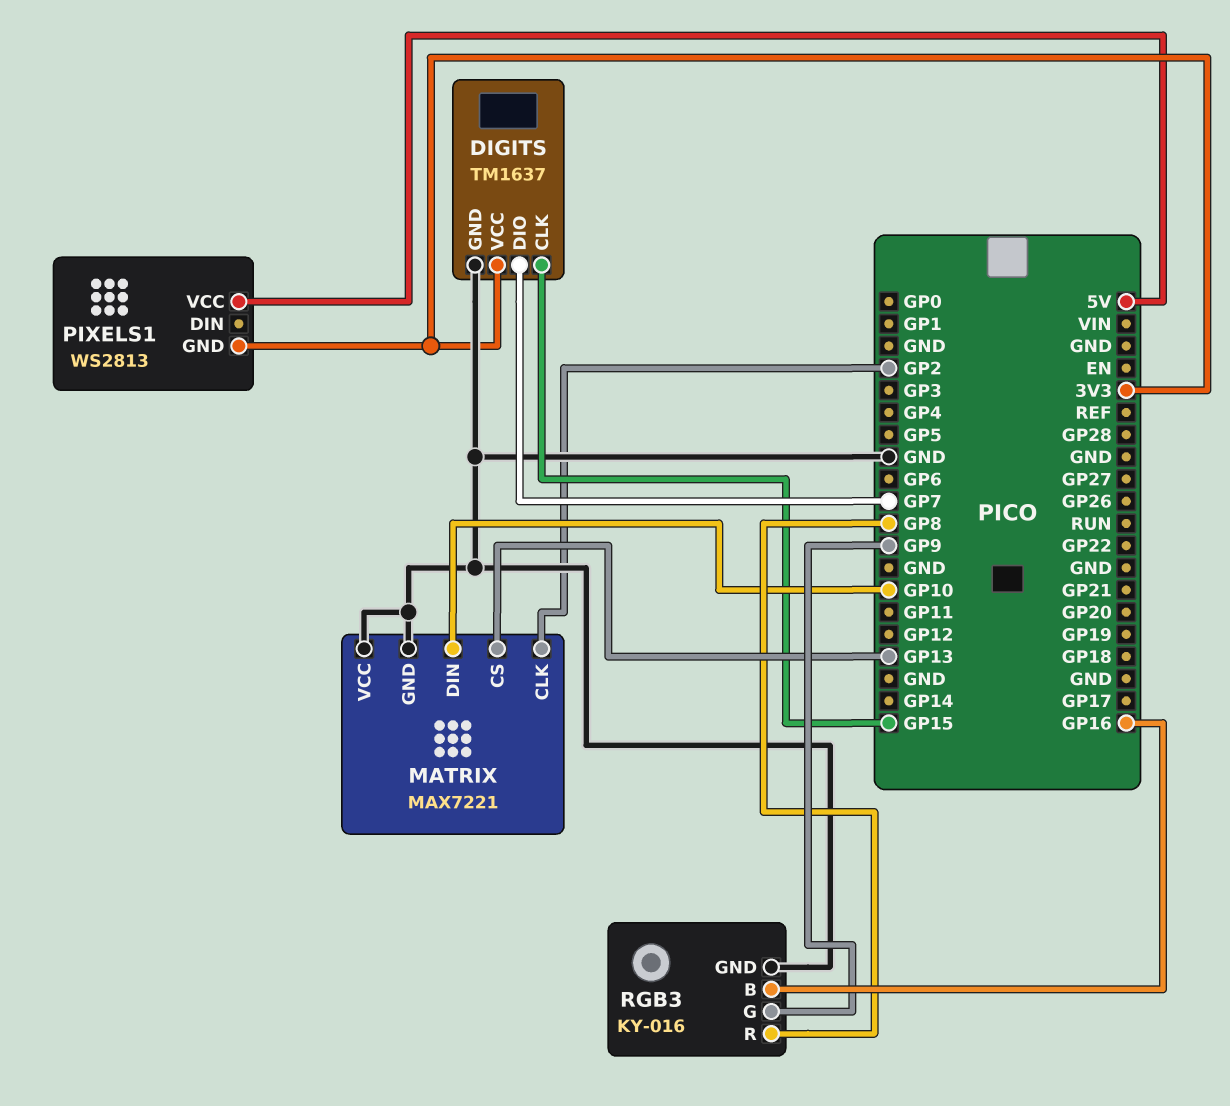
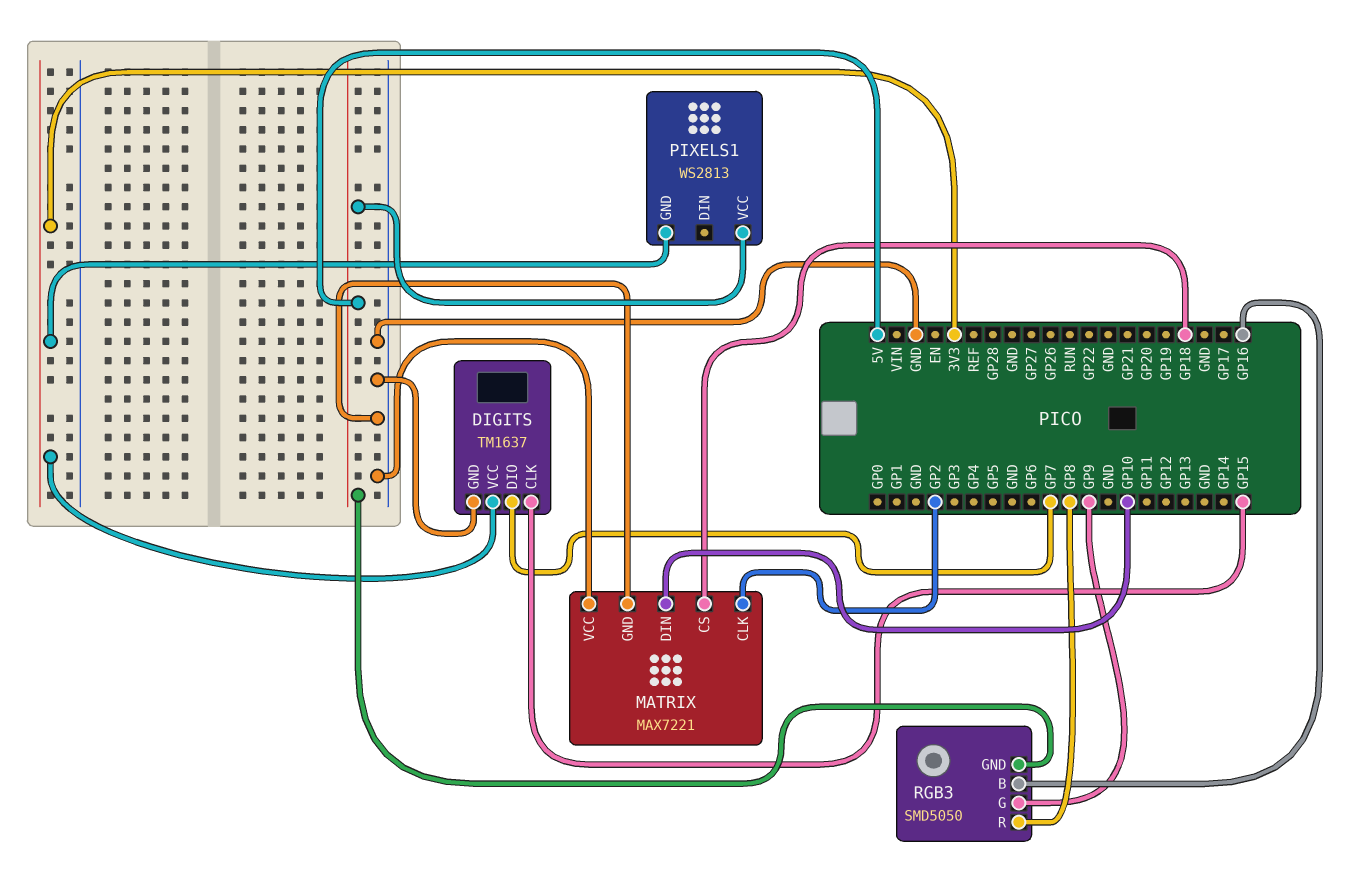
MATRIX pin CS: GP13 -> GP18
RGB3: KY-016 -> SMD5050
RGB3 pin GND: GND -> 5V

